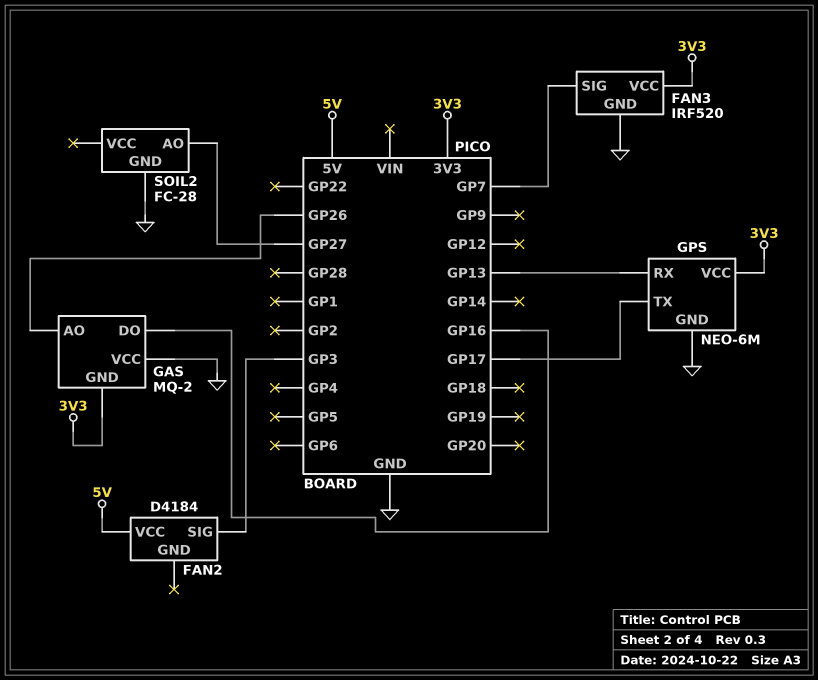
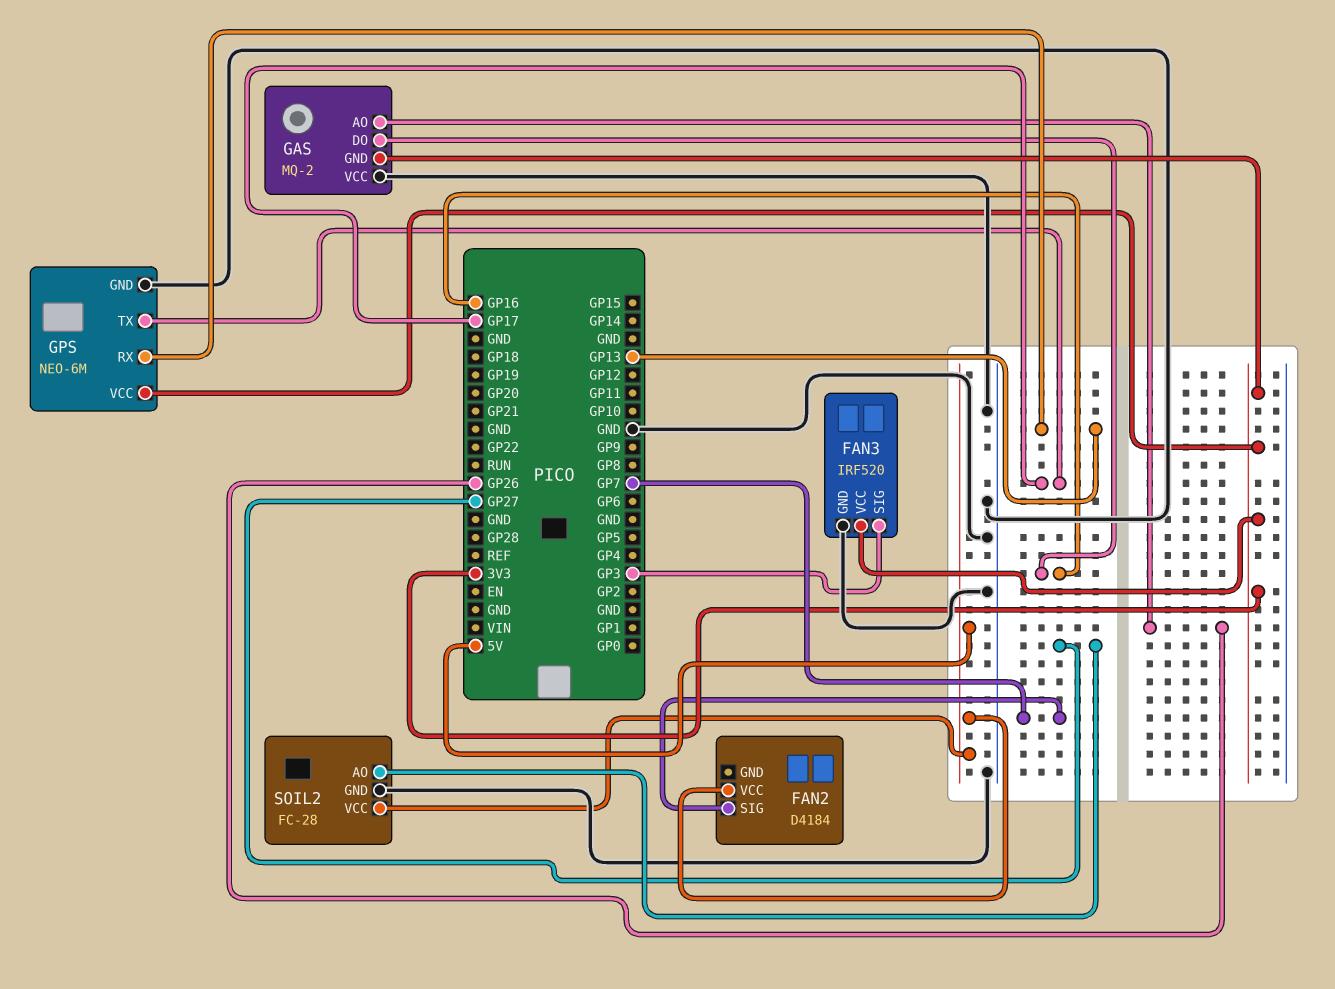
FAN2 pin SIG: GP3 -> GP7
FAN3 pin SIG: GP7 -> GP3
SOIL2 pin VCC: none -> 5V

